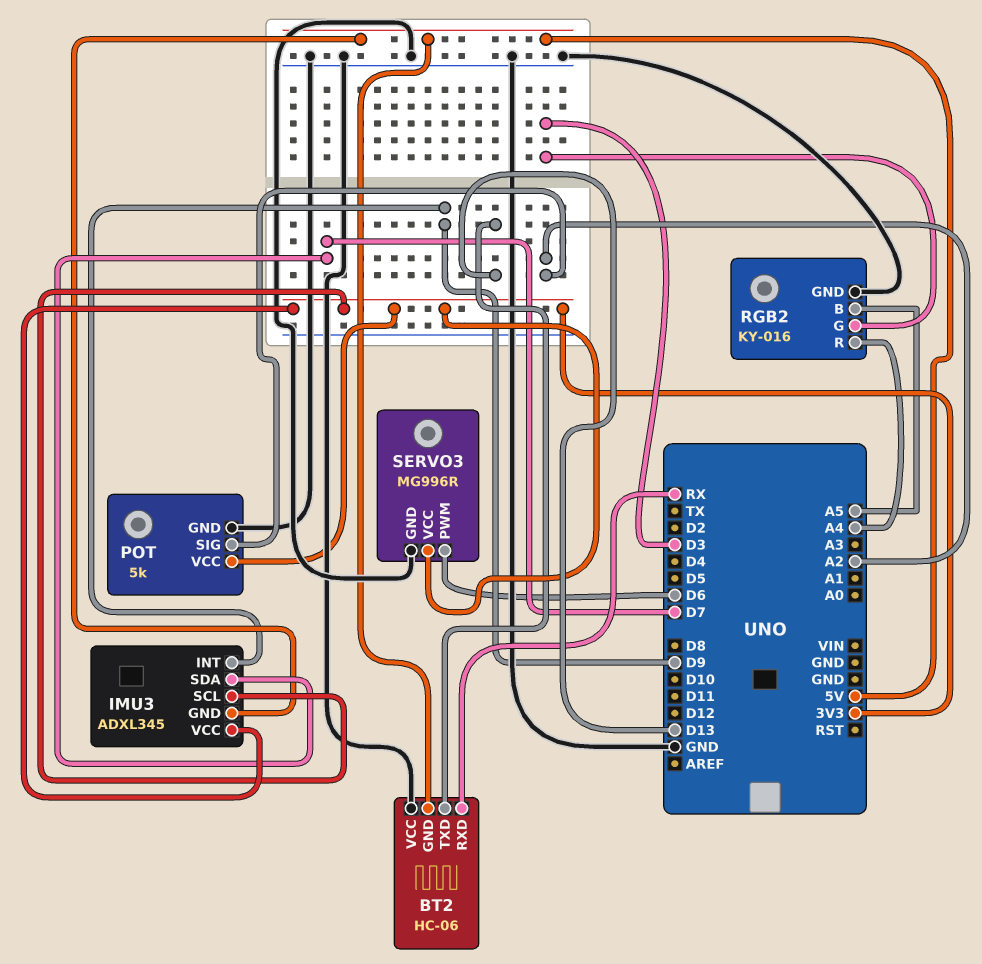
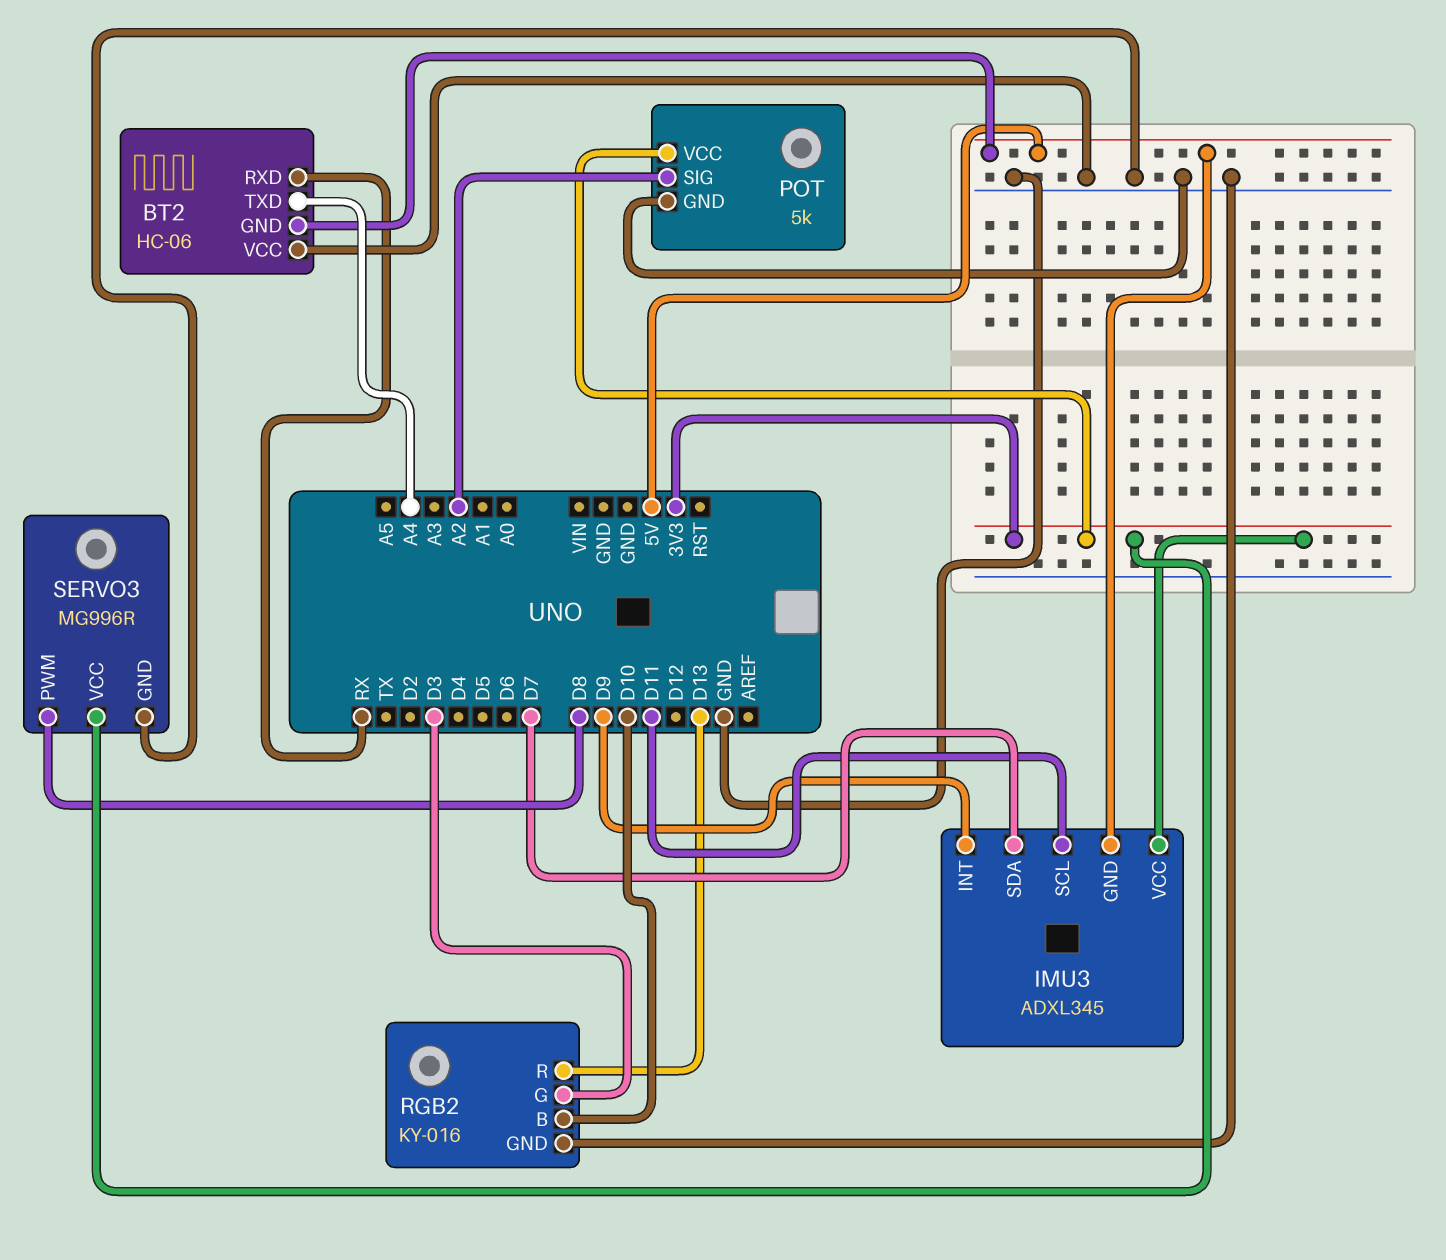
BT2 pin TXD: D13 -> A4
IMU3 pin SCL: 3V3 -> D11
RGB2 pin B: A5 -> D10
RGB2 pin R: A4 -> D13
SERVO3 pin PWM: D6 -> D8

